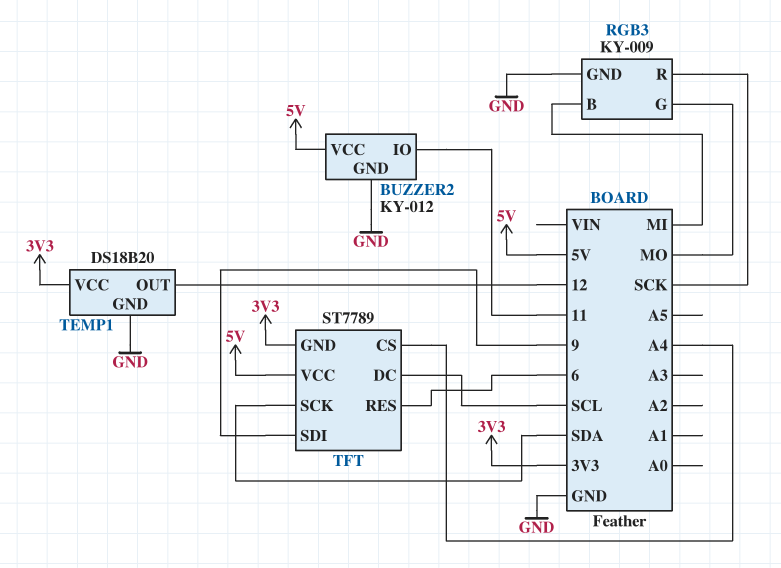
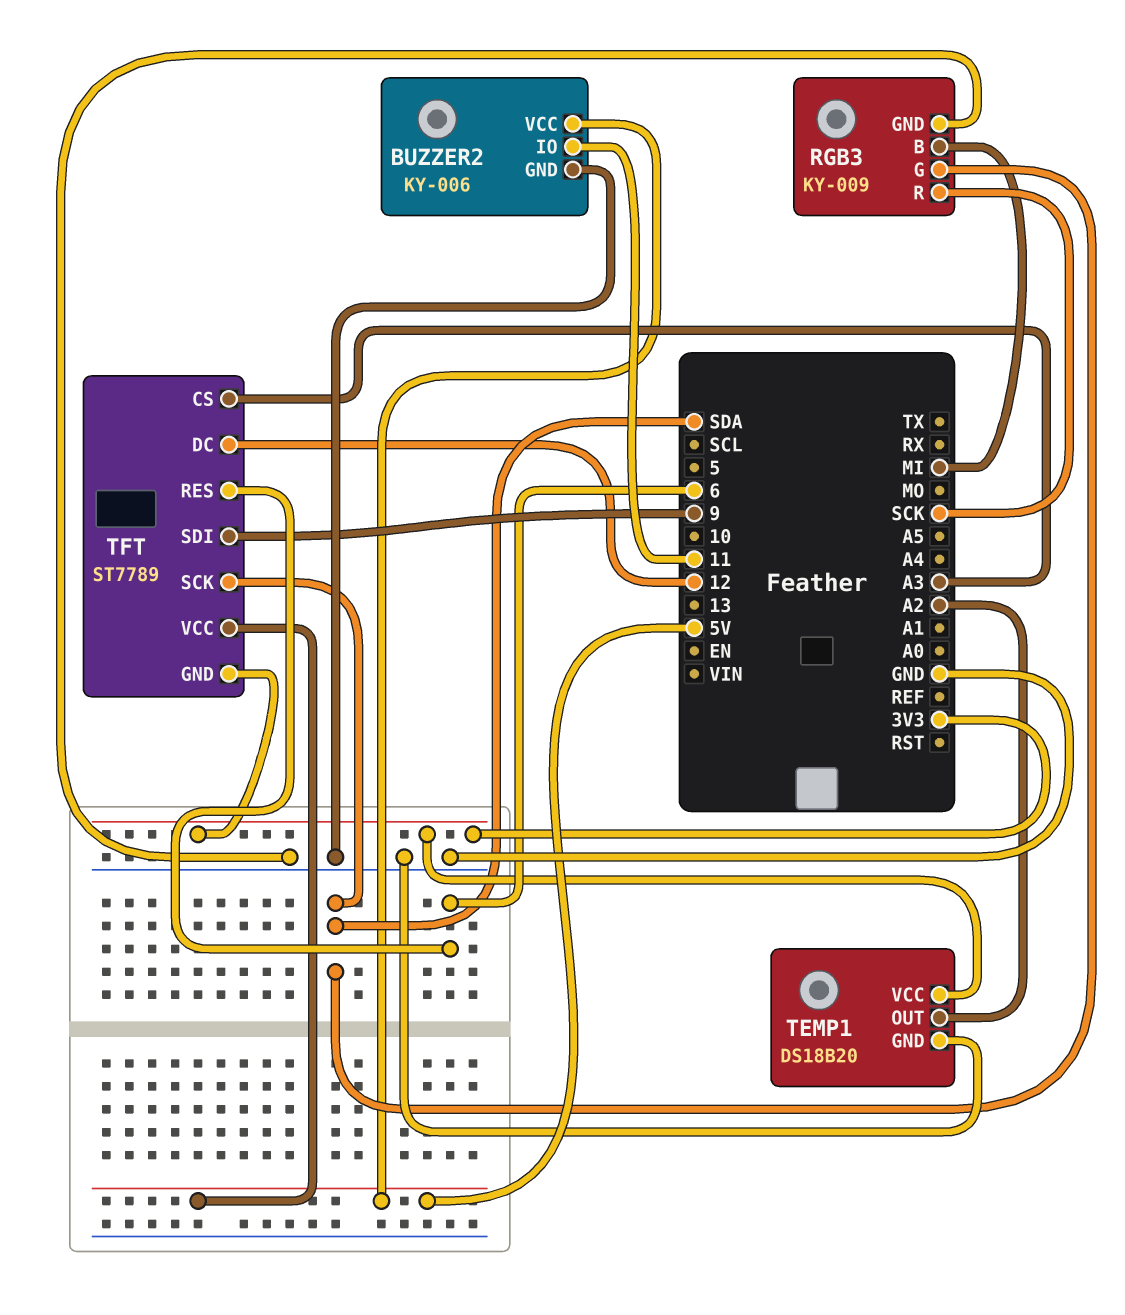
BUZZER2: KY-012 -> KY-006
RGB3 pin G: MO -> SDA
TEMP1 pin OUT: 12 -> A2
TFT pin CS: A4 -> A3
TFT pin DC: SCL -> 12

